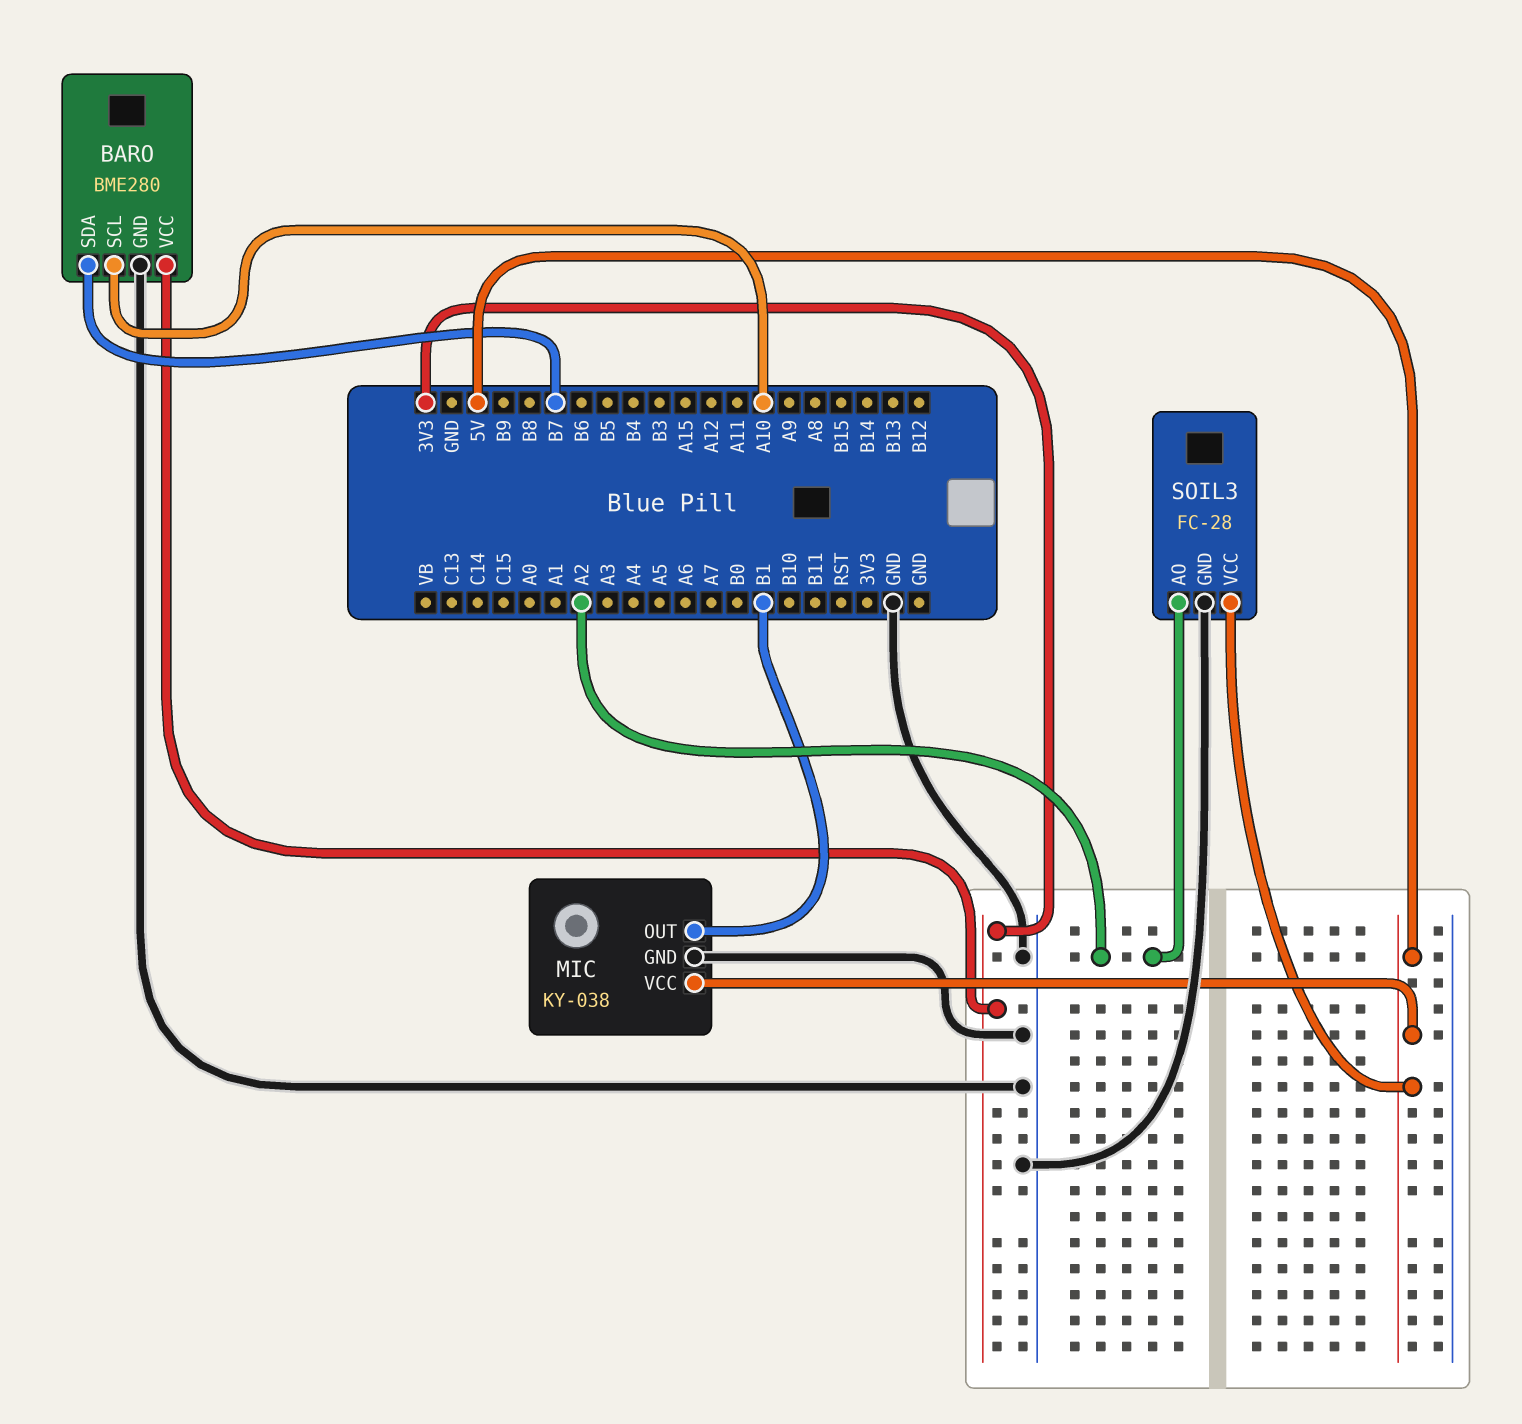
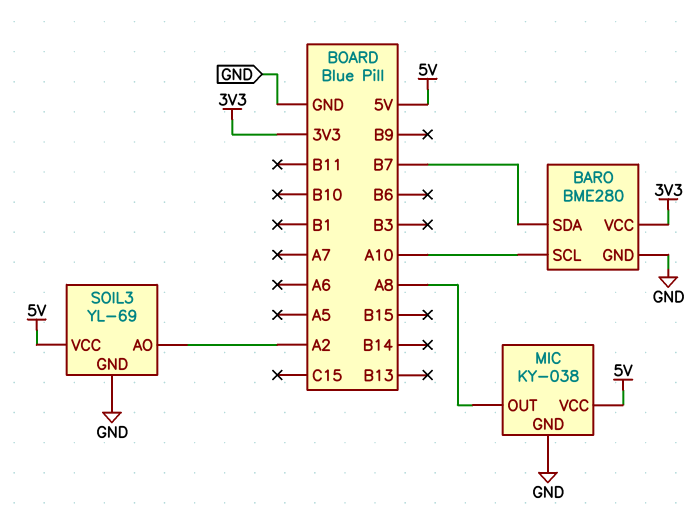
MIC pin OUT: B1 -> A8
SOIL3: FC-28 -> YL-69

